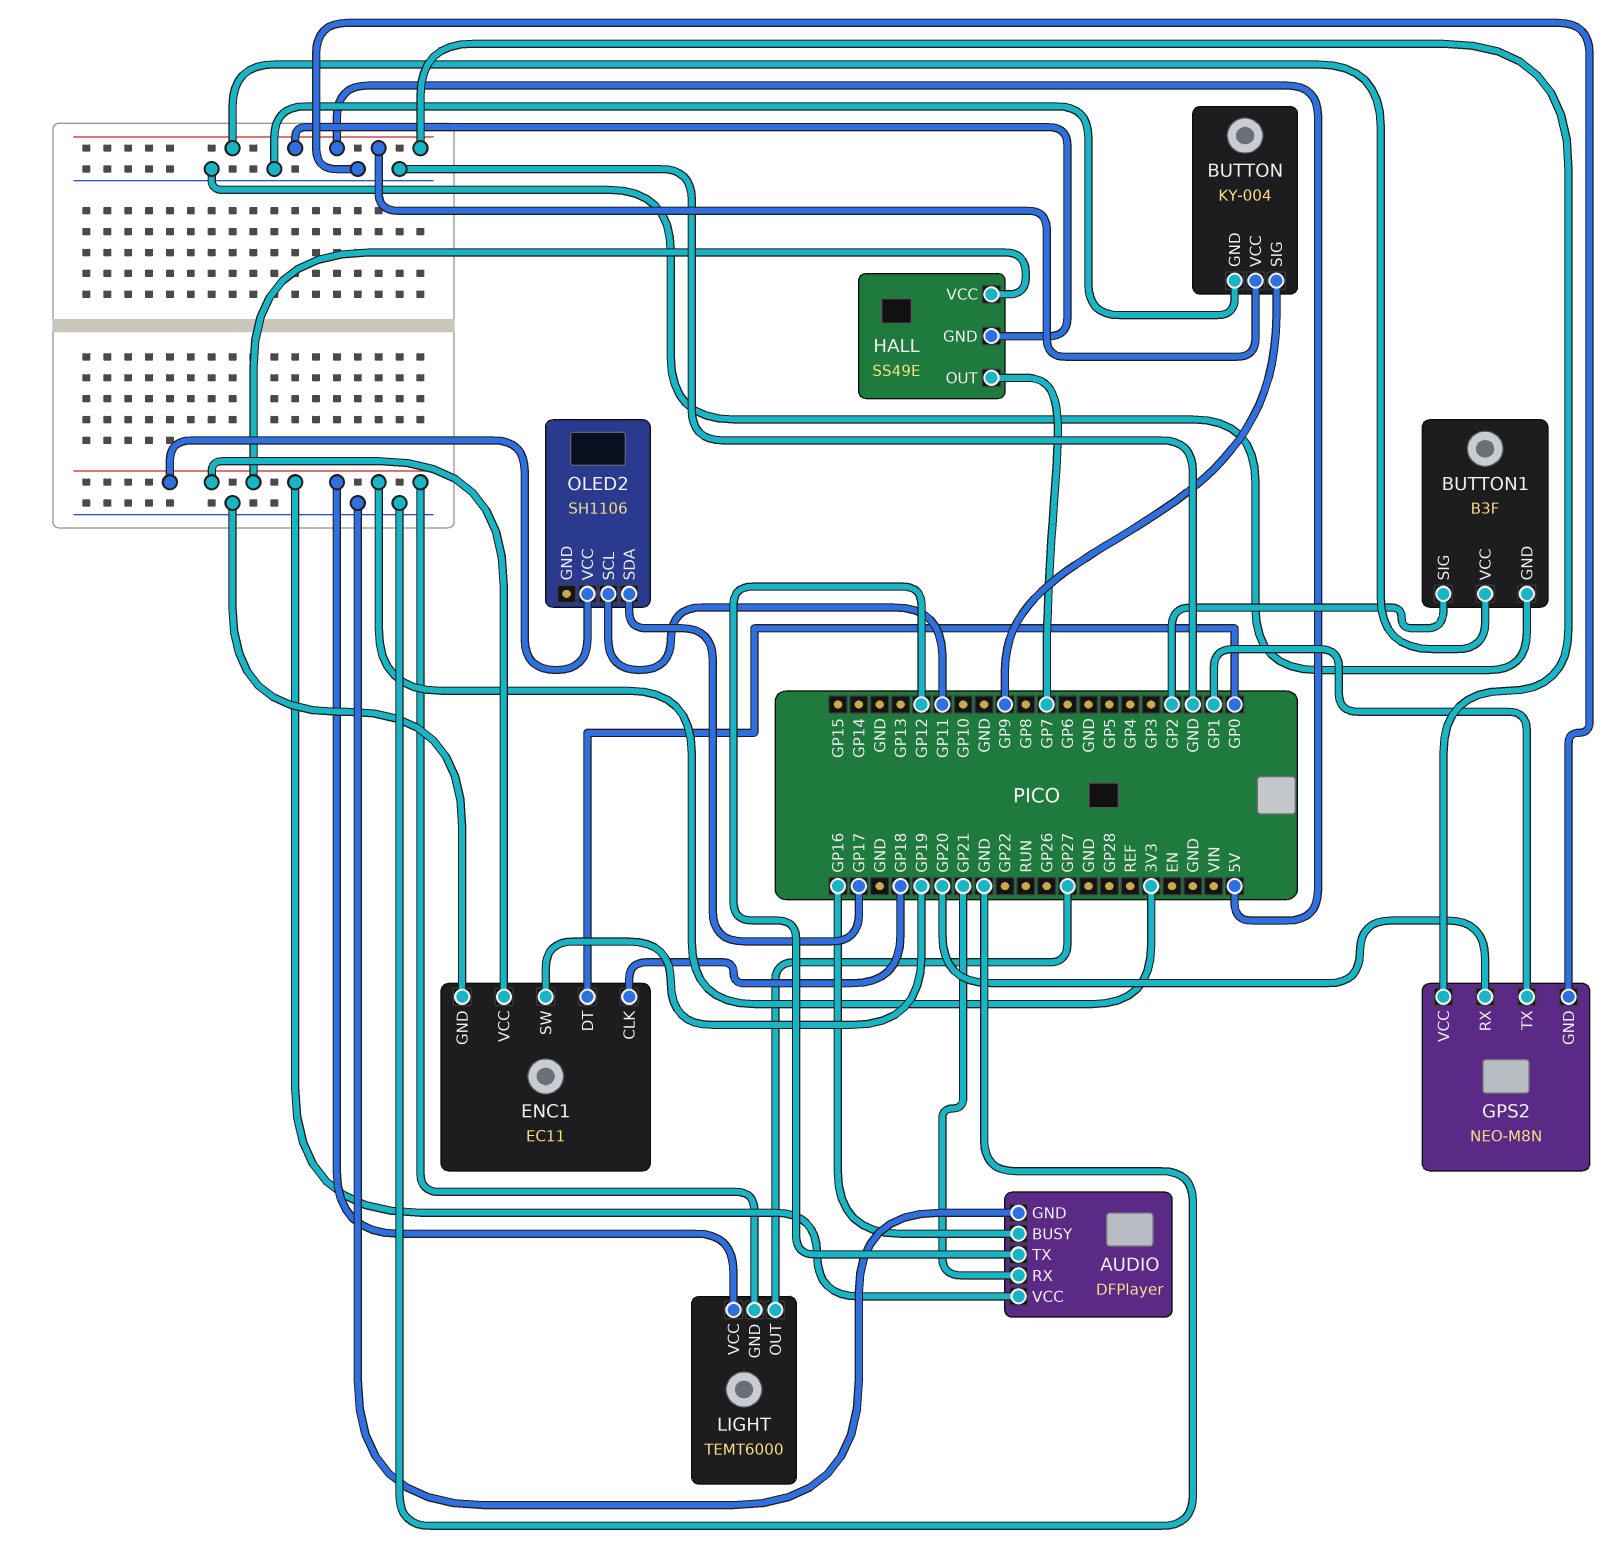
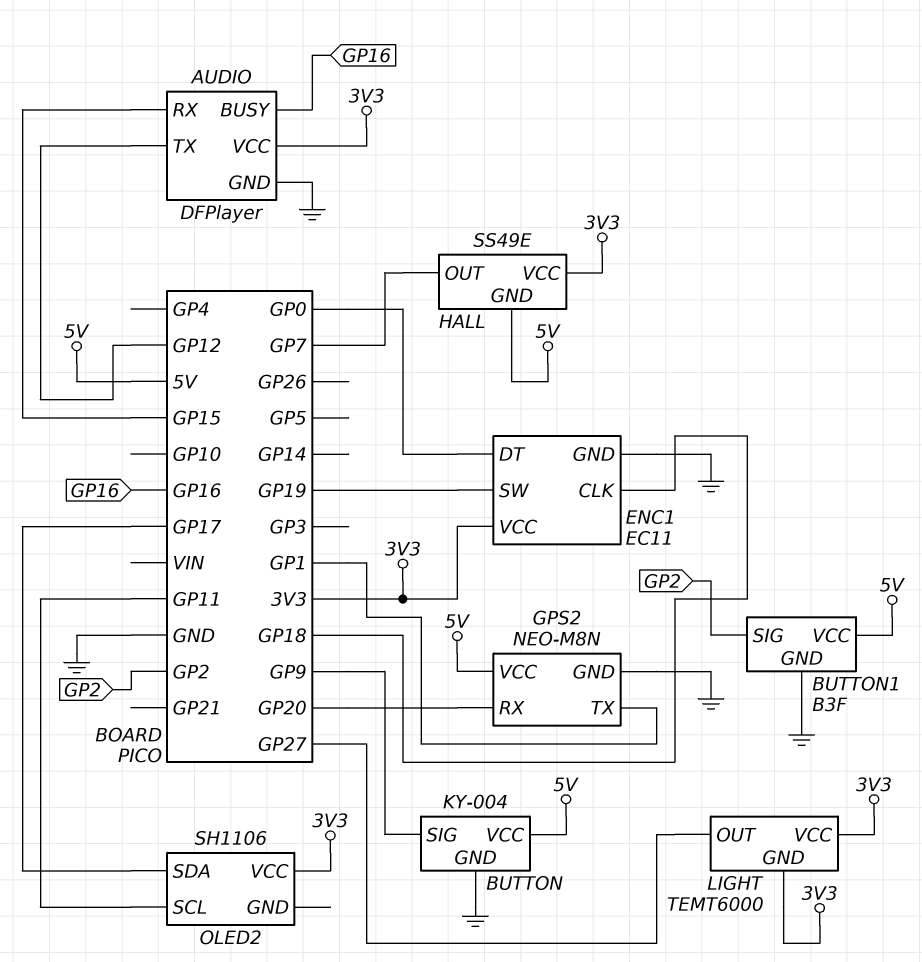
AUDIO pin RX: GP21 -> GP15

